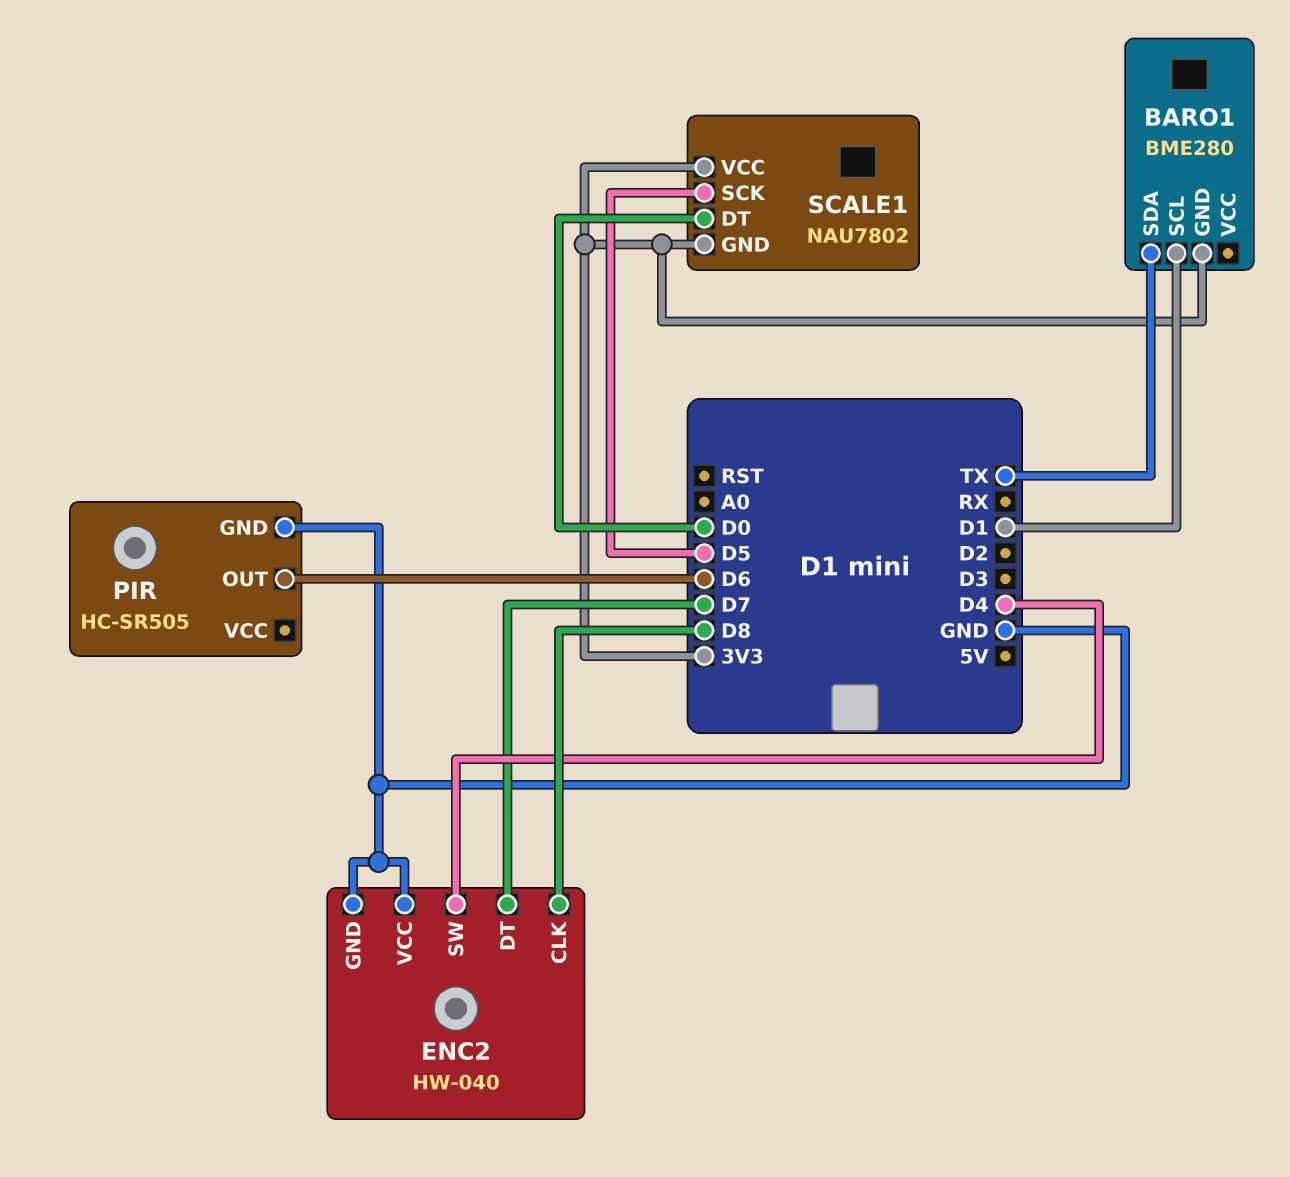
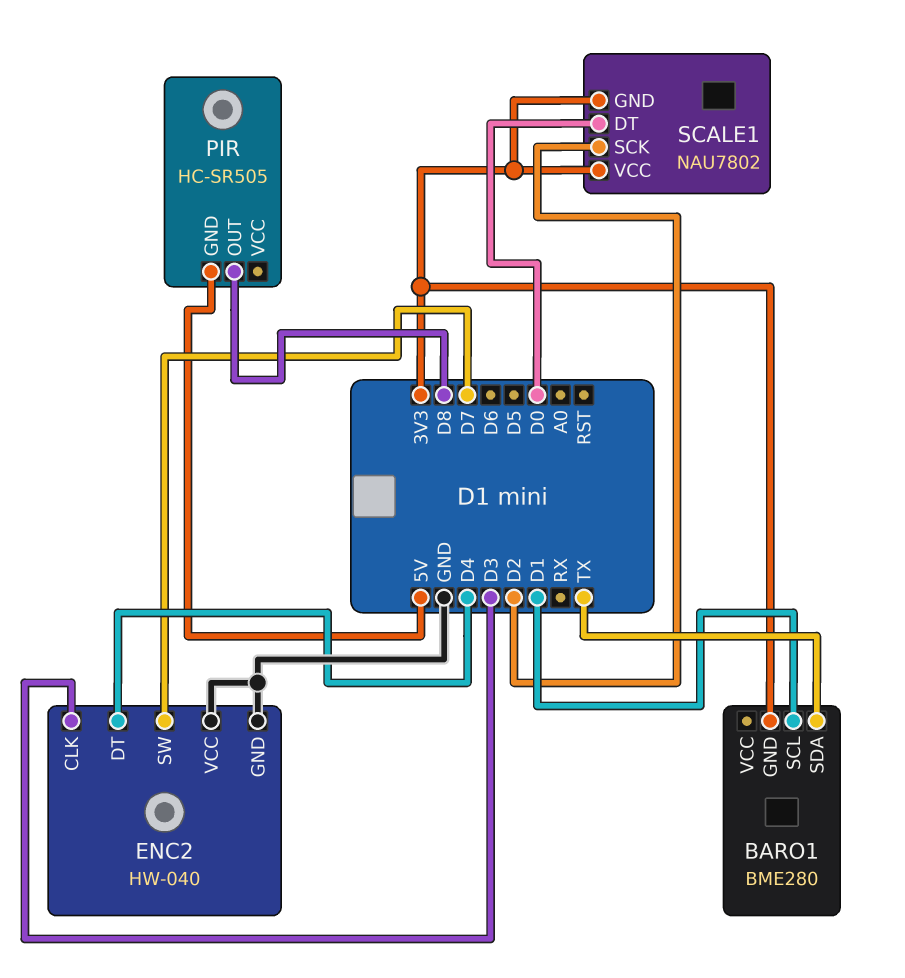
ENC2 pin CLK: D8 -> D3
ENC2 pin DT: D7 -> D4
ENC2 pin SW: D4 -> D7
PIR pin GND: GND -> 5V
PIR pin OUT: D6 -> D8
SCALE1 pin SCK: D5 -> D2

